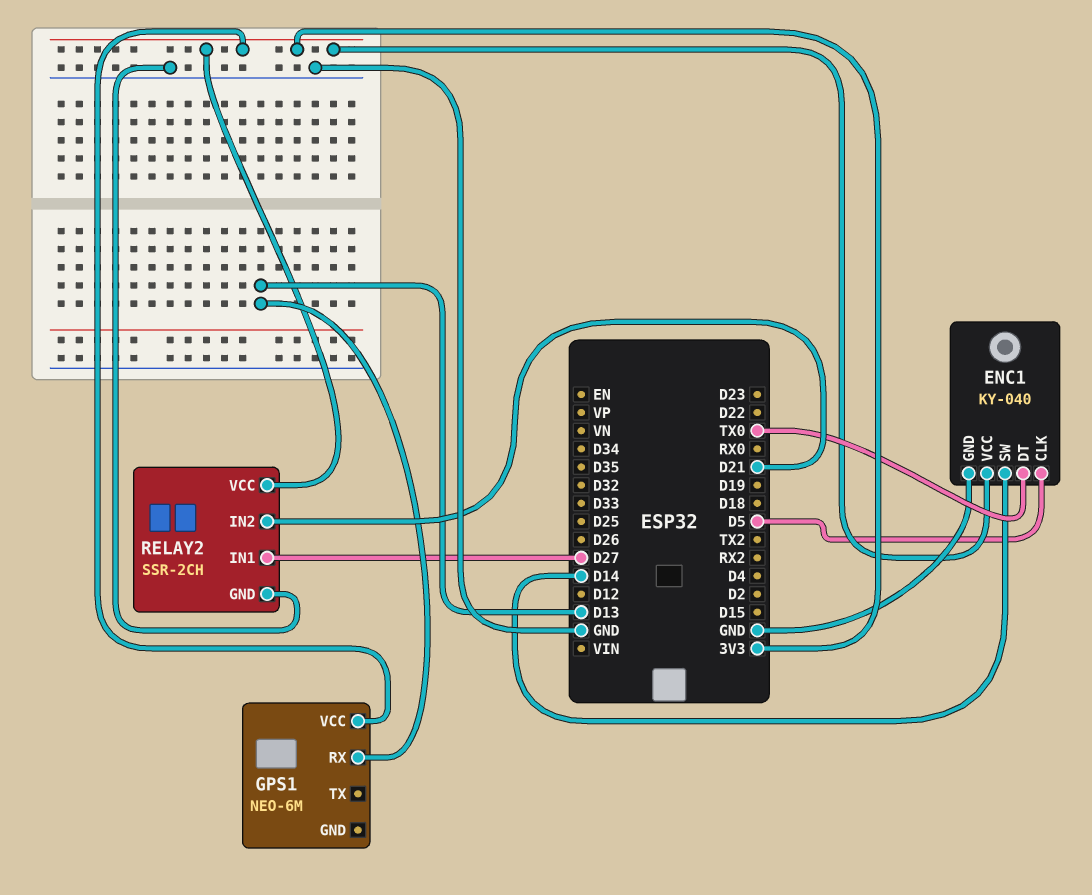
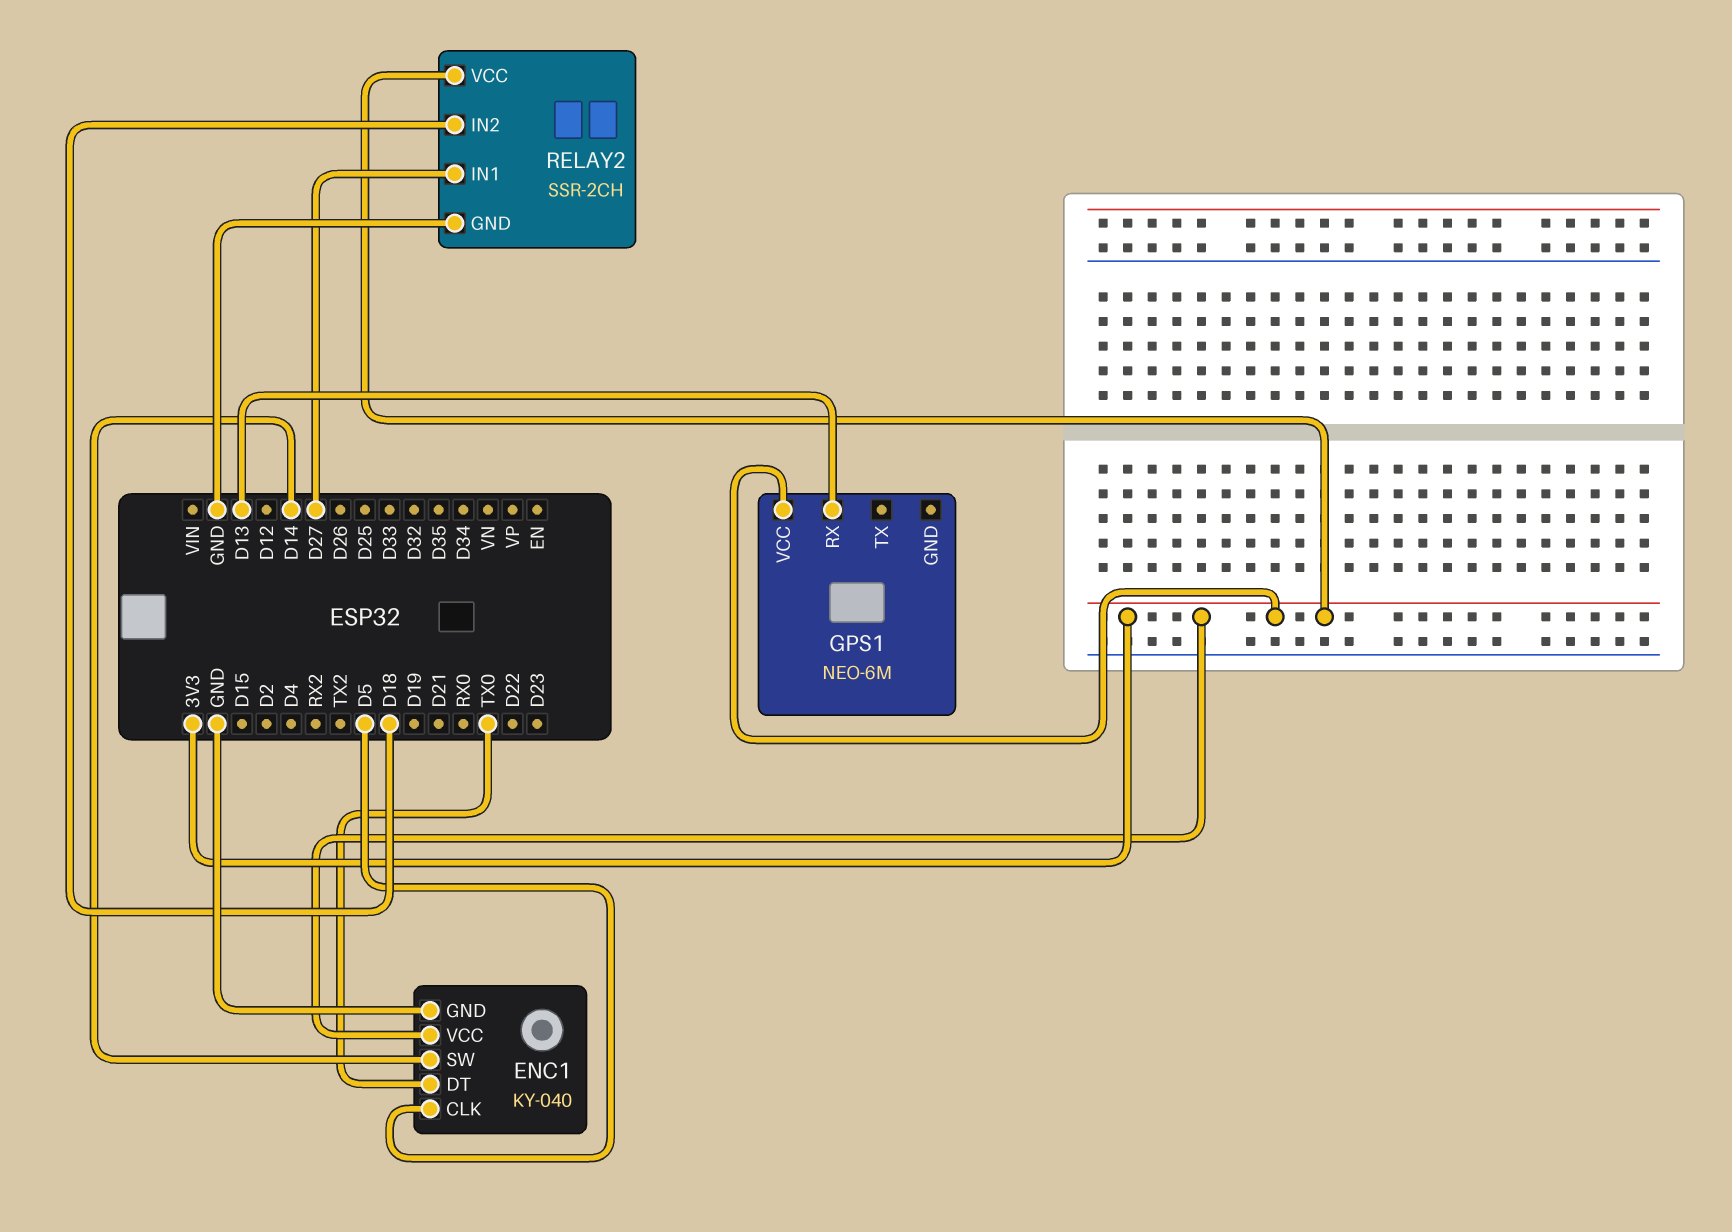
RELAY2 pin IN2: D21 -> D18

